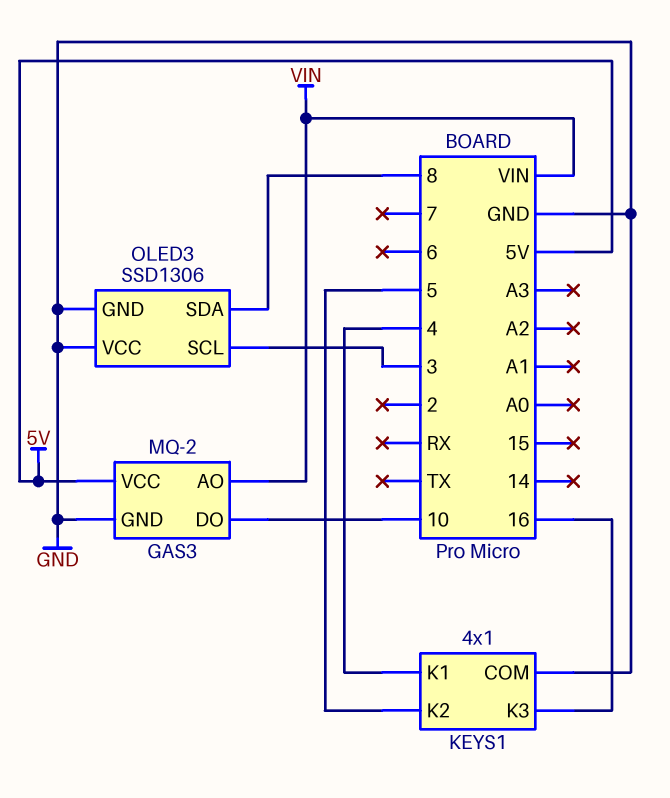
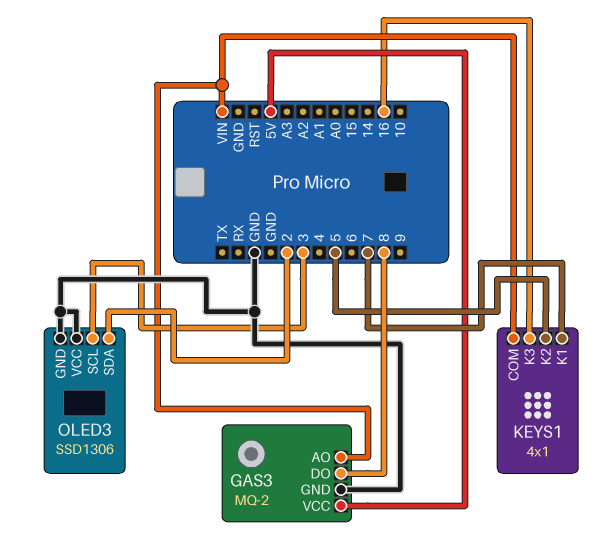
GAS3 pin DO: 10 -> 8
KEYS1 pin COM: GND -> VIN
KEYS1 pin K1: 4 -> 7
OLED3 pin SDA: 8 -> 2

